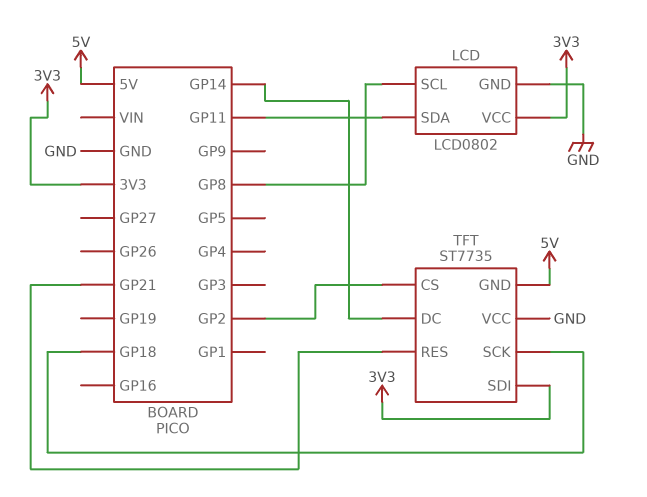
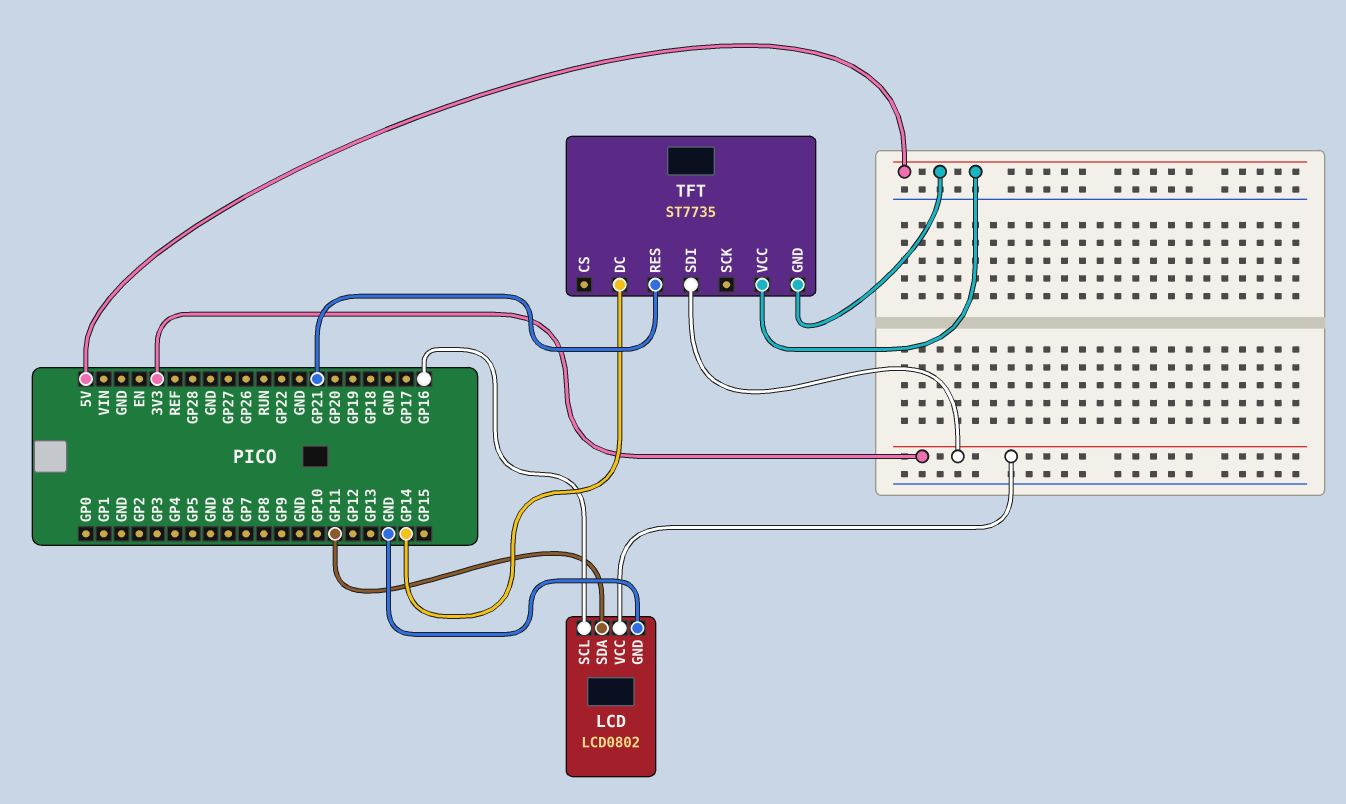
LCD pin SCL: GP8 -> GP16
TFT pin CS: GP2 -> none
TFT pin SCK: GP18 -> none
TFT pin VCC: GND -> 5V

